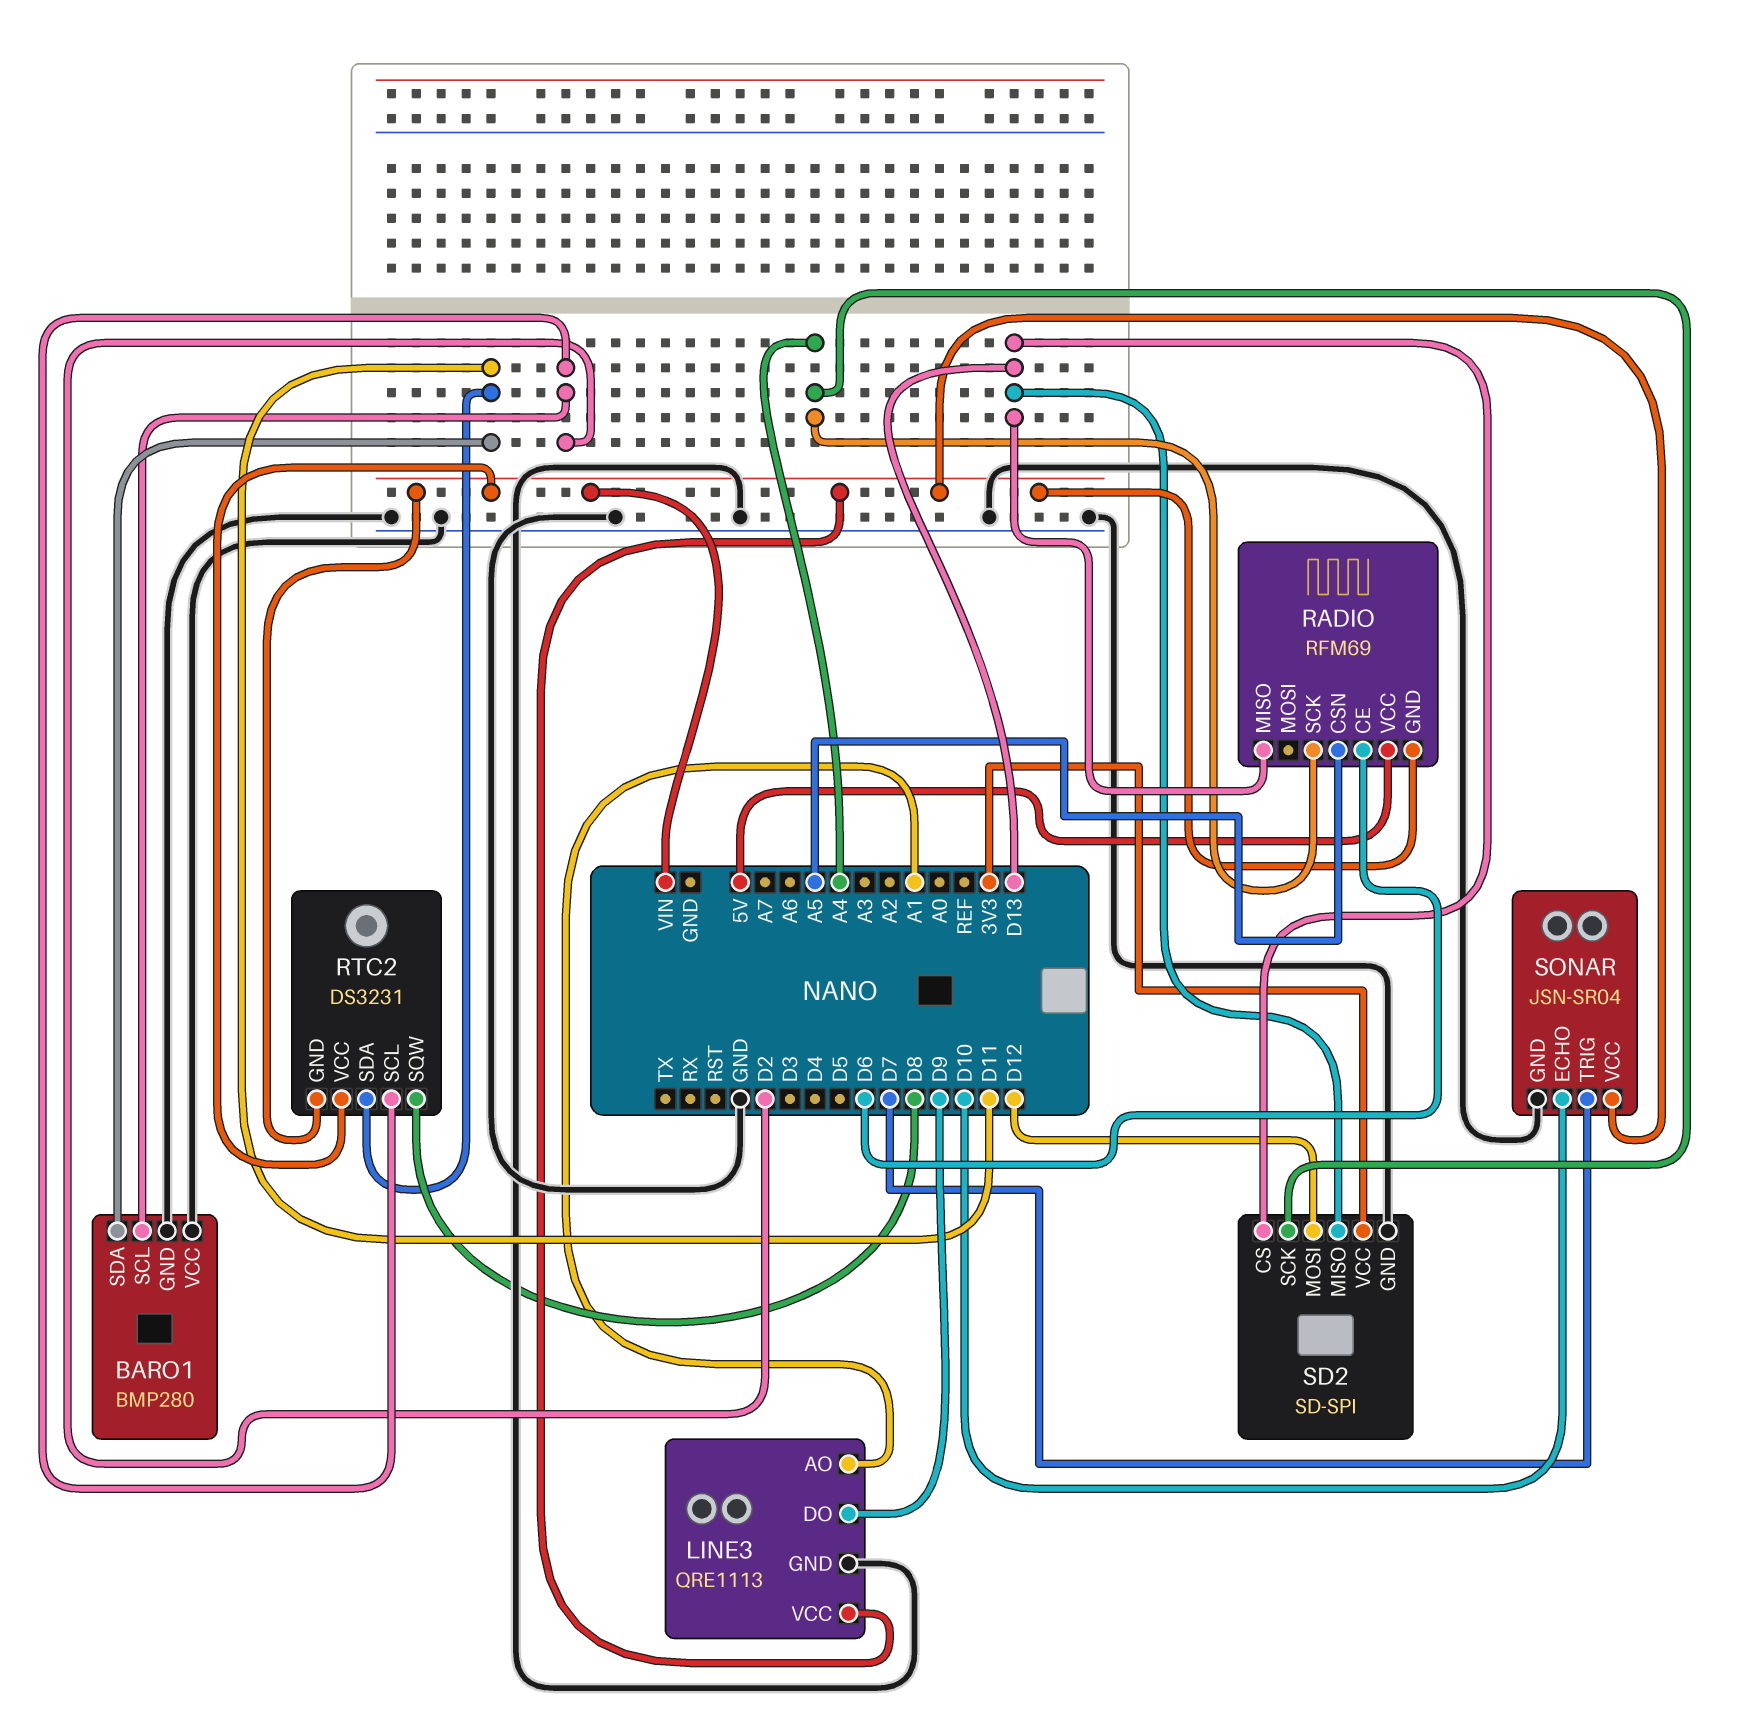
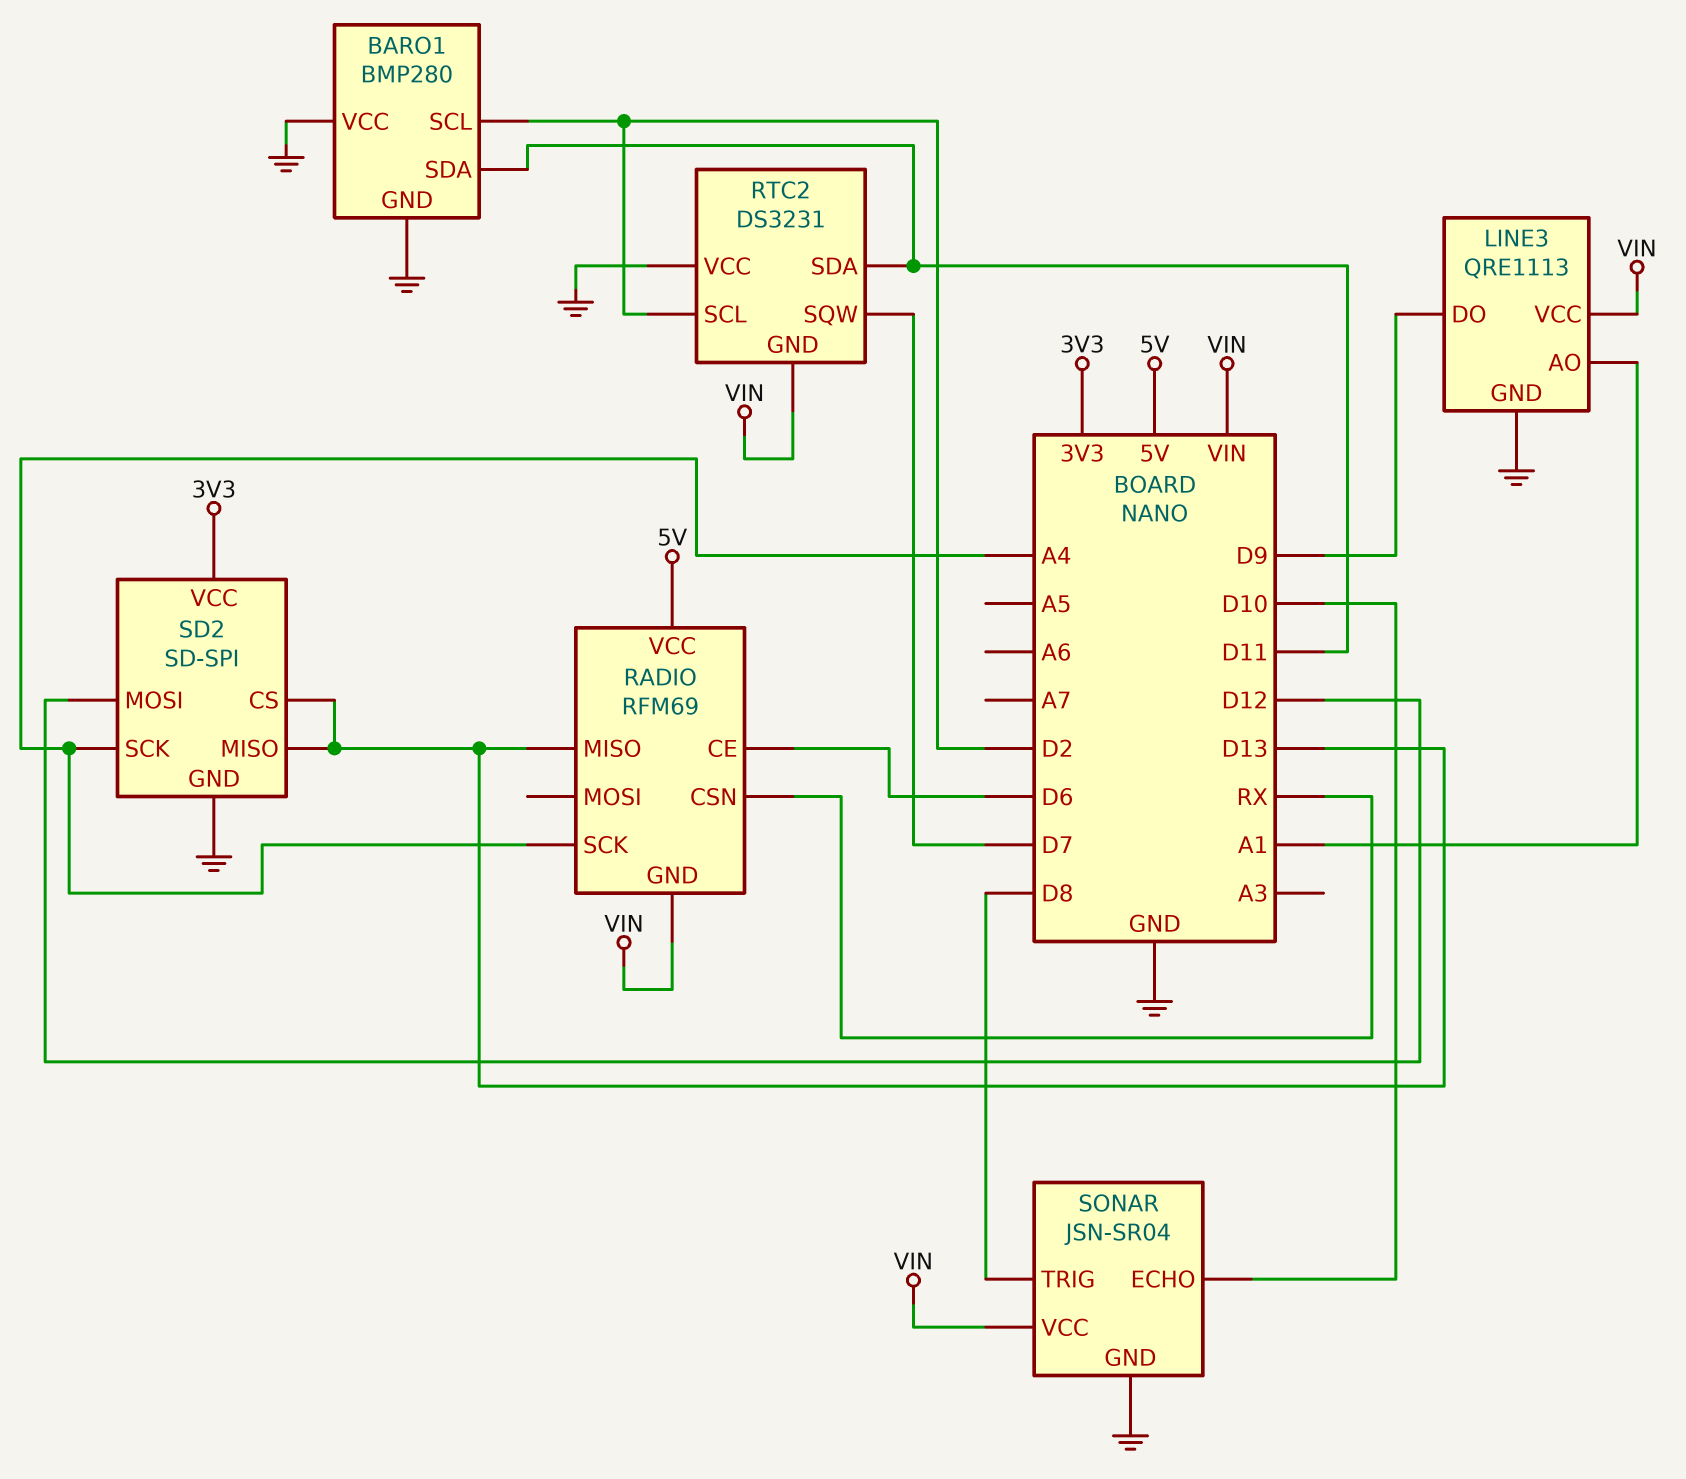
RADIO pin CSN: A5 -> RX
RTC2 pin SQW: D8 -> D7
RTC2 pin VCC: VIN -> GND
SONAR pin TRIG: D7 -> D8

